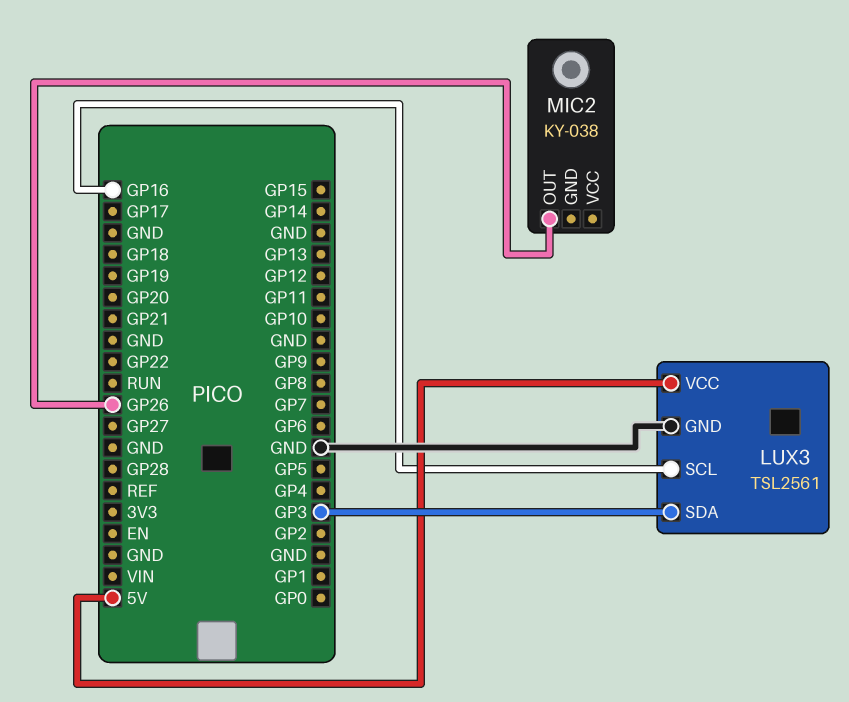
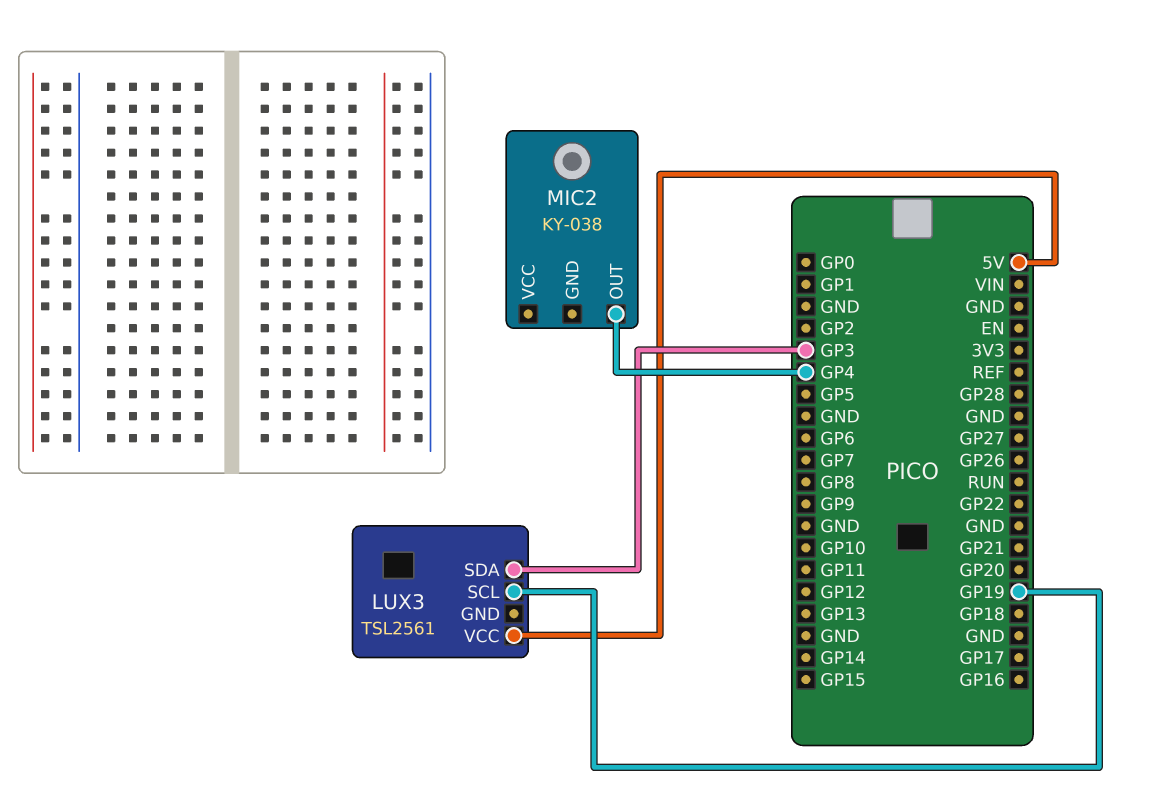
LUX3 pin GND: GND -> none
LUX3 pin SCL: GP16 -> GP19
MIC2 pin OUT: GP26 -> GP4

